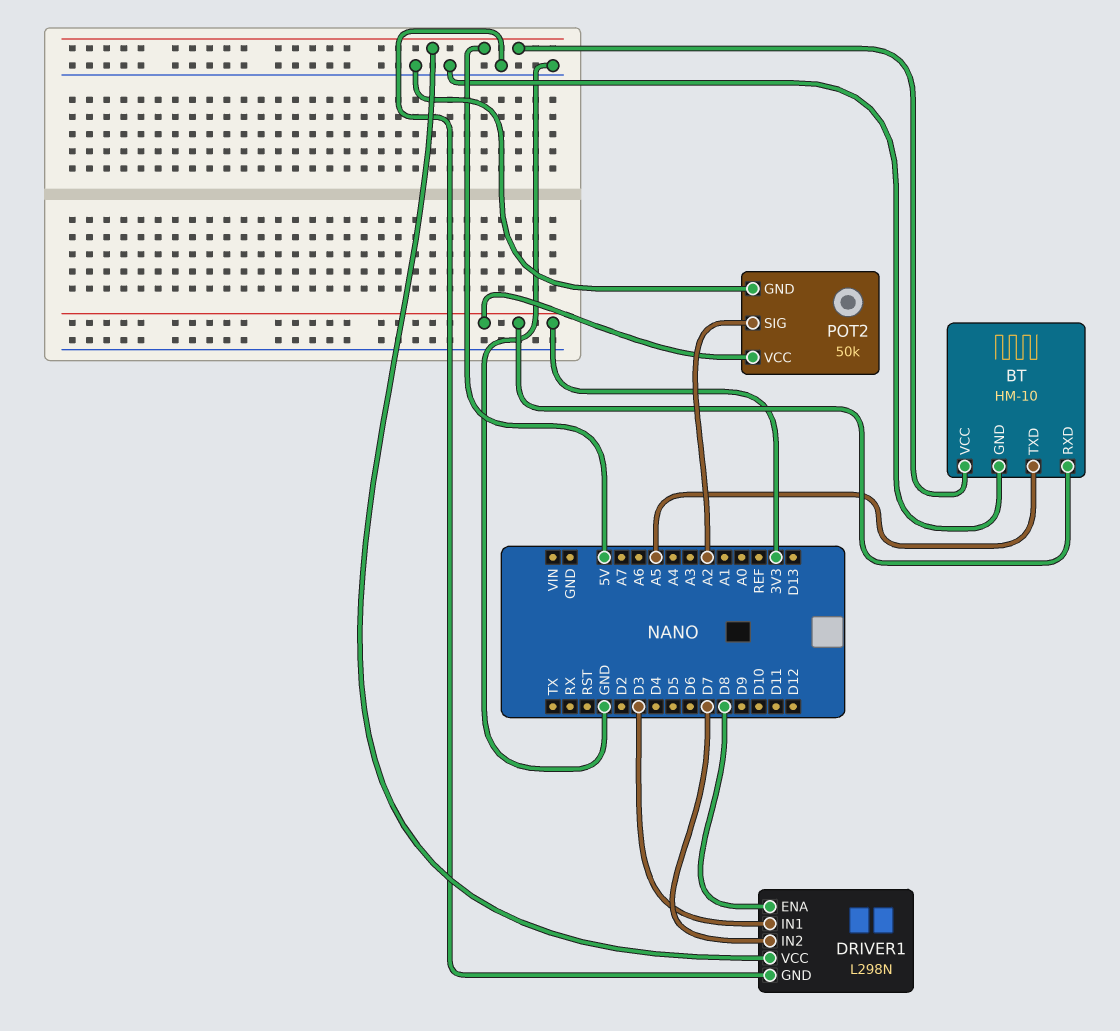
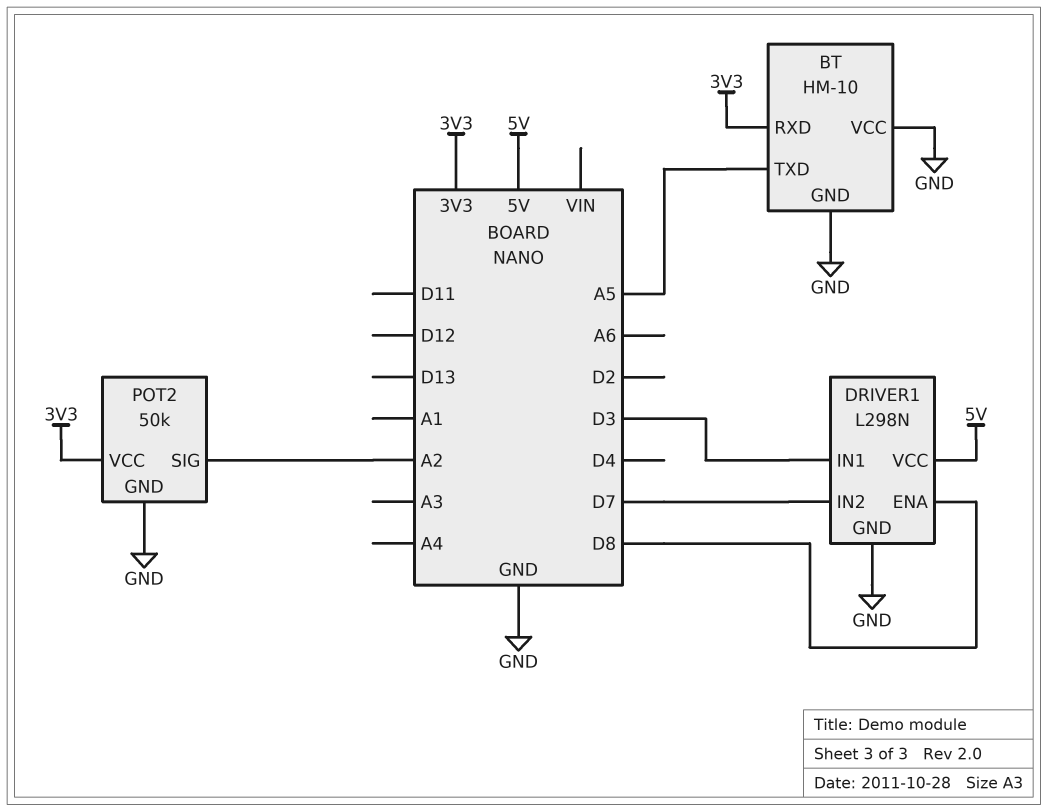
BT pin VCC: 5V -> GND

